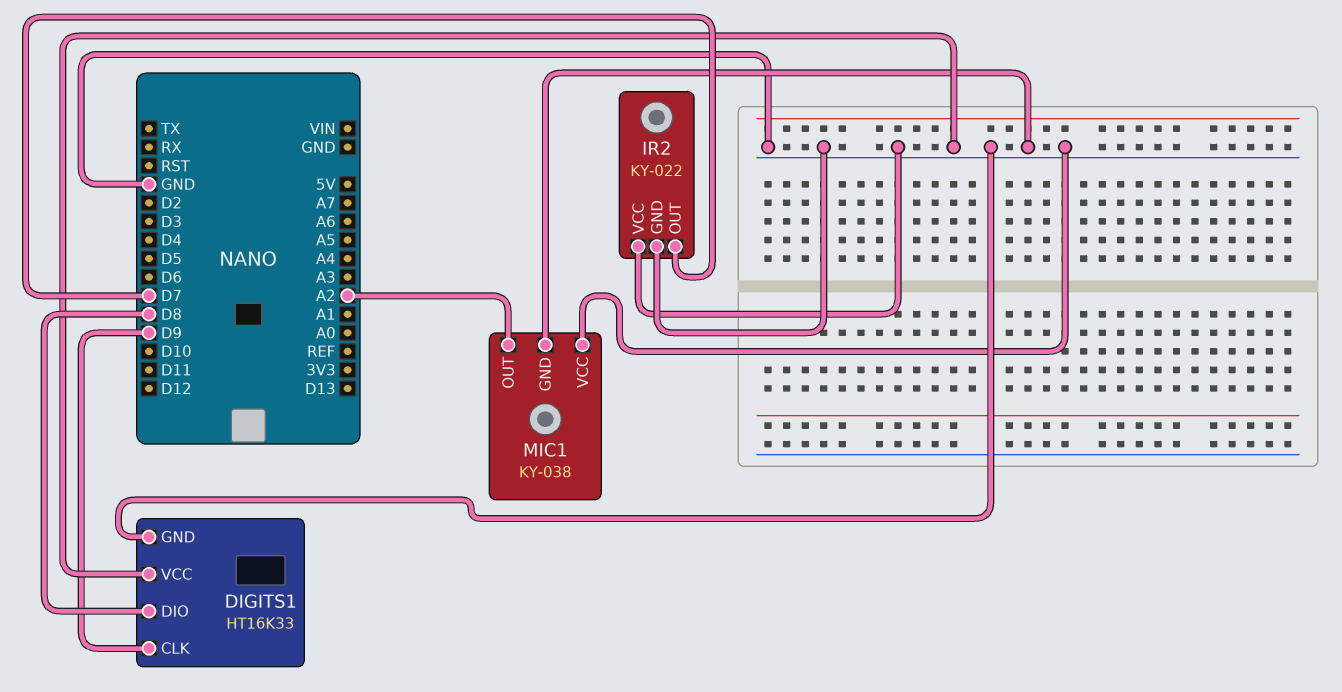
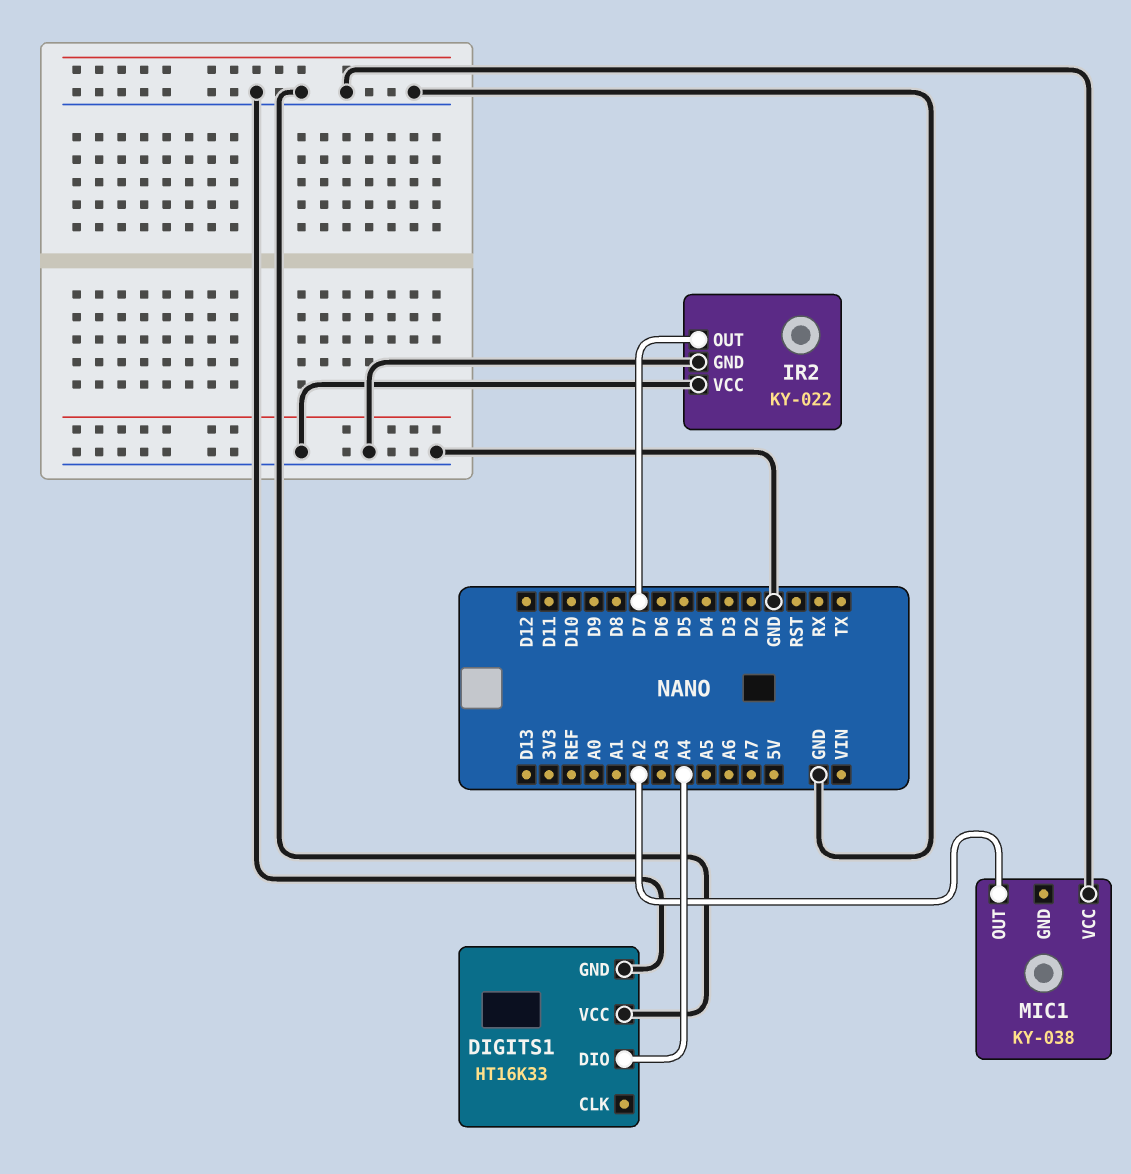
DIGITS1 pin CLK: D9 -> none
DIGITS1 pin DIO: D8 -> A4
MIC1 pin GND: GND -> none

